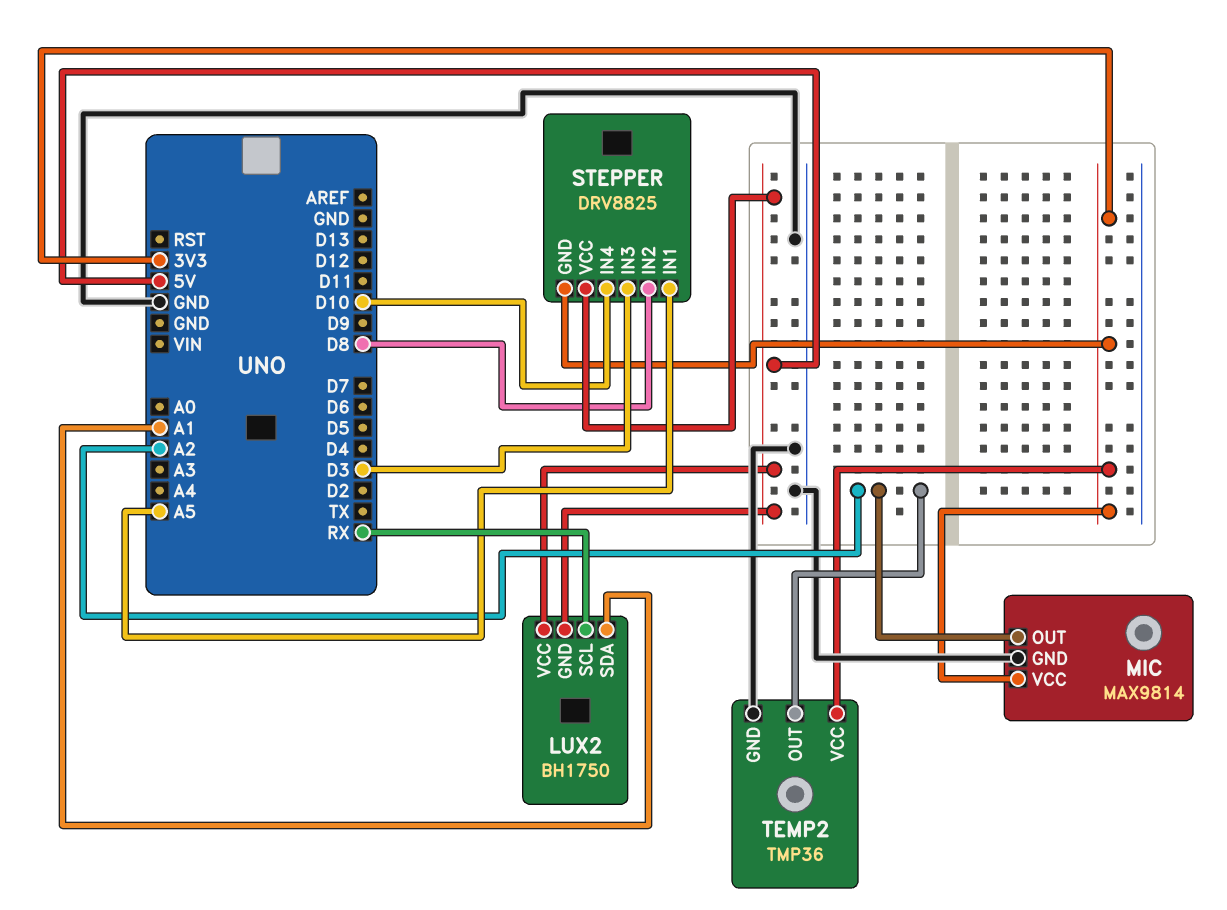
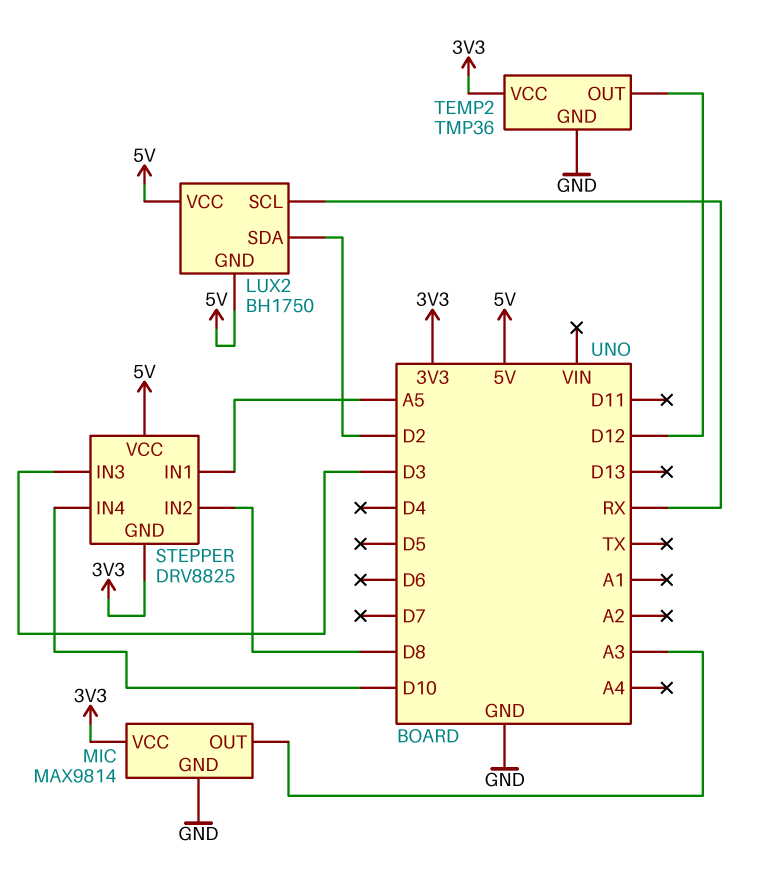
LUX2 pin SDA: A1 -> D2
MIC pin OUT: A2 -> A3
TEMP2 pin OUT: A2 -> D12

